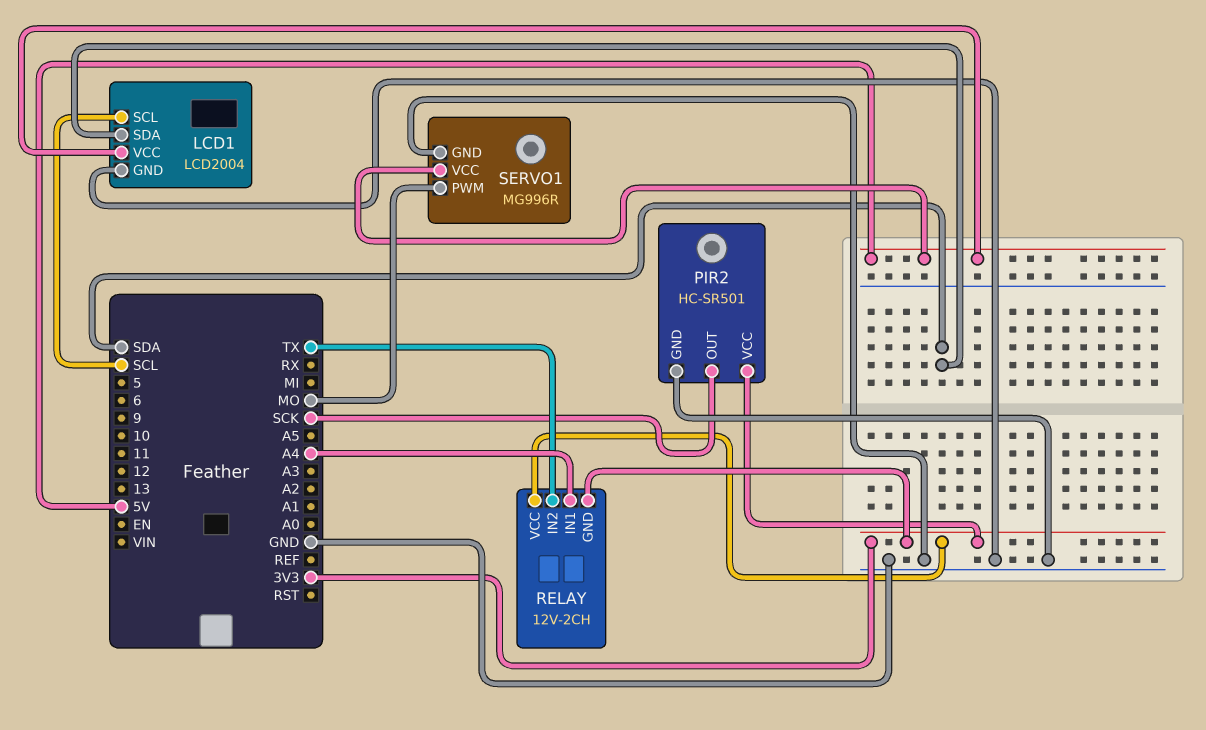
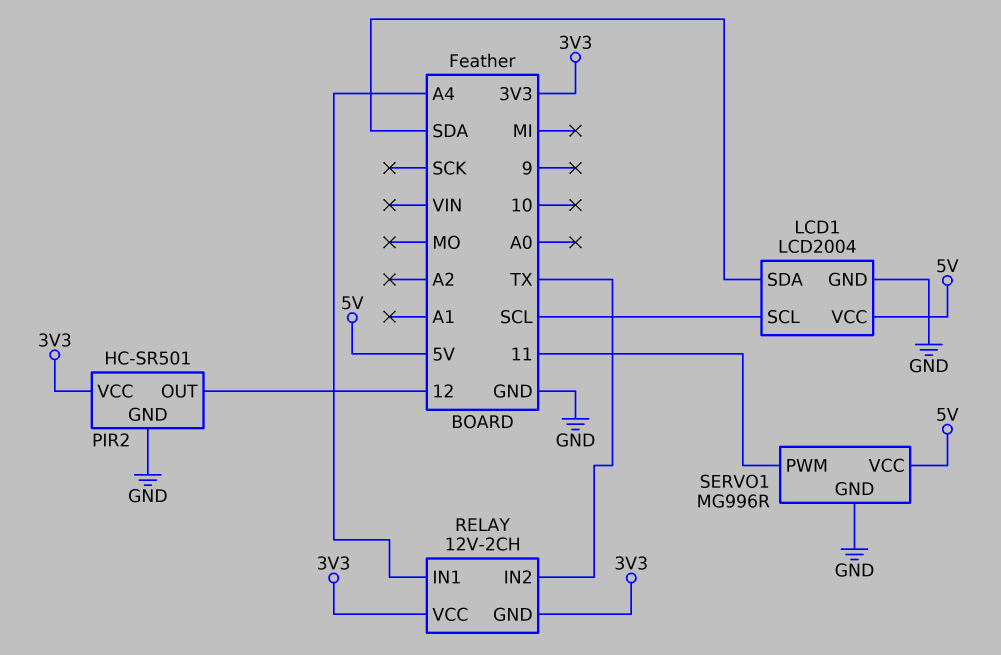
PIR2 pin OUT: SCK -> 12
SERVO1 pin PWM: MO -> 11

